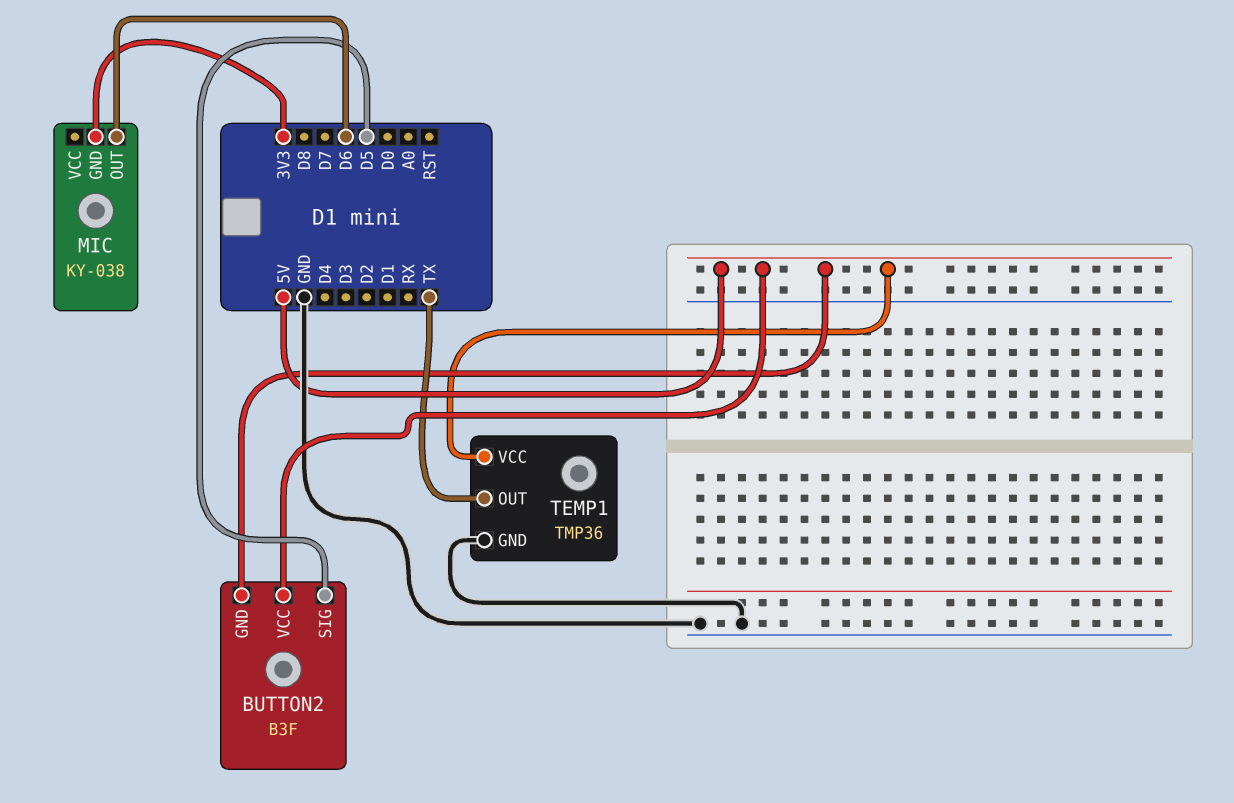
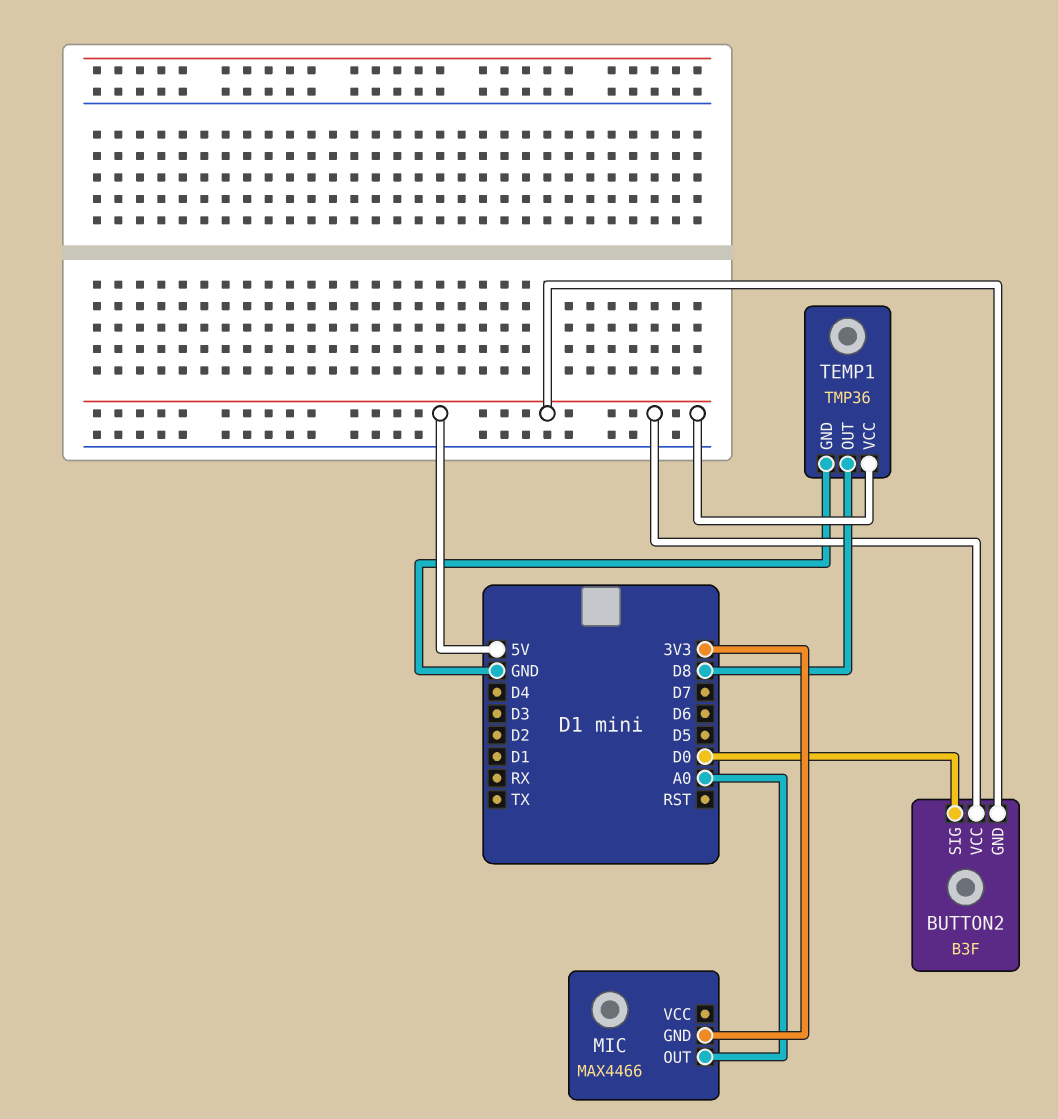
BUTTON2 pin SIG: D5 -> D0
MIC: KY-038 -> MAX4466
MIC pin OUT: D6 -> A0
TEMP1 pin OUT: TX -> D8

